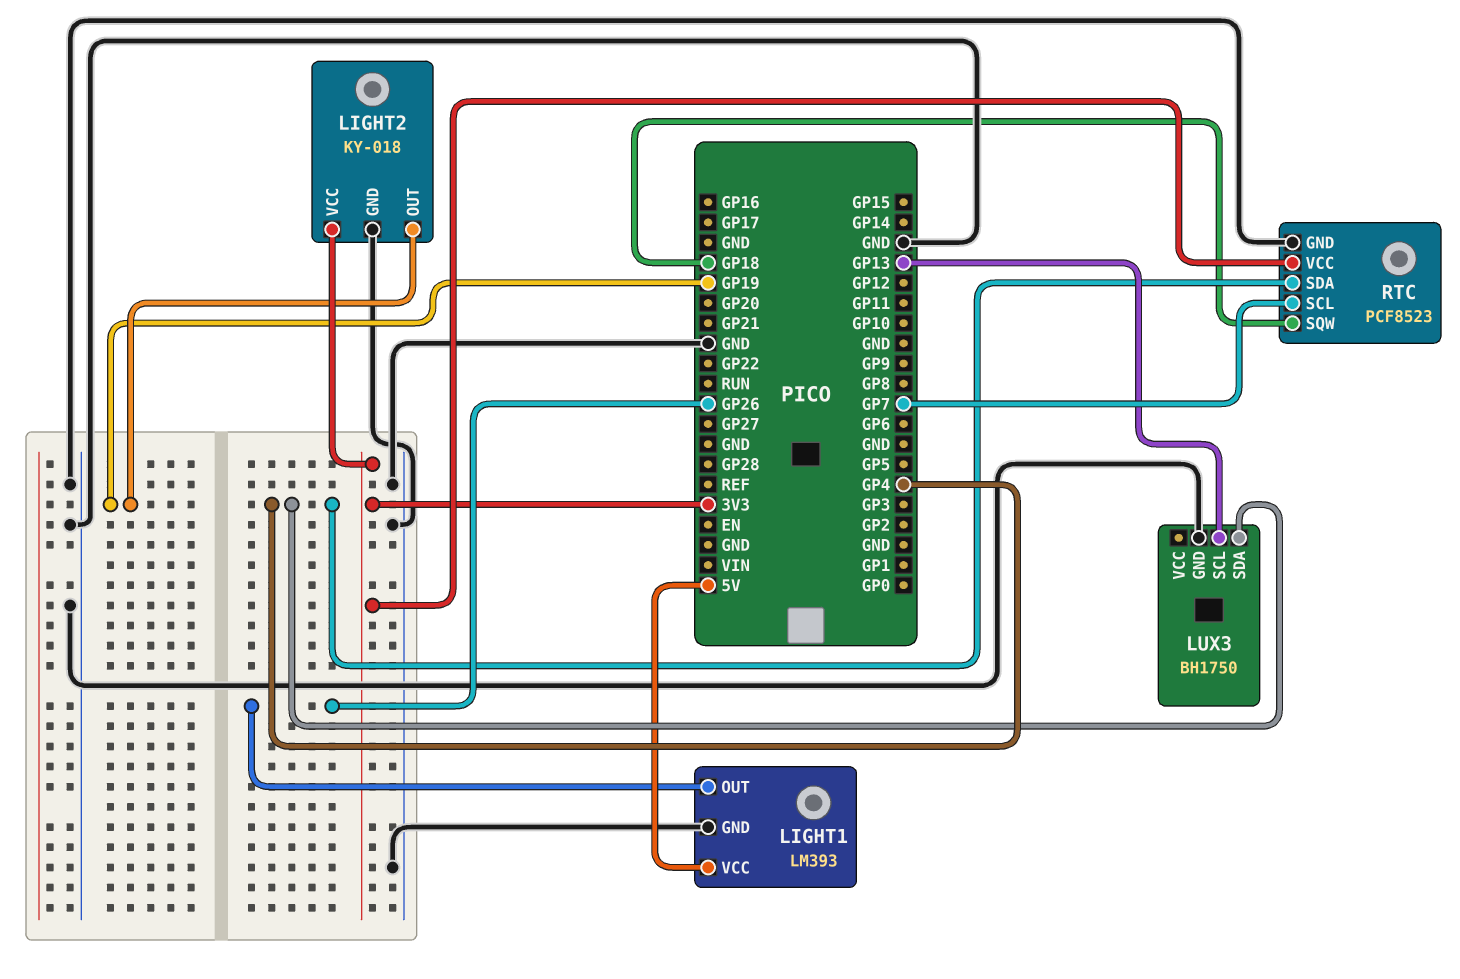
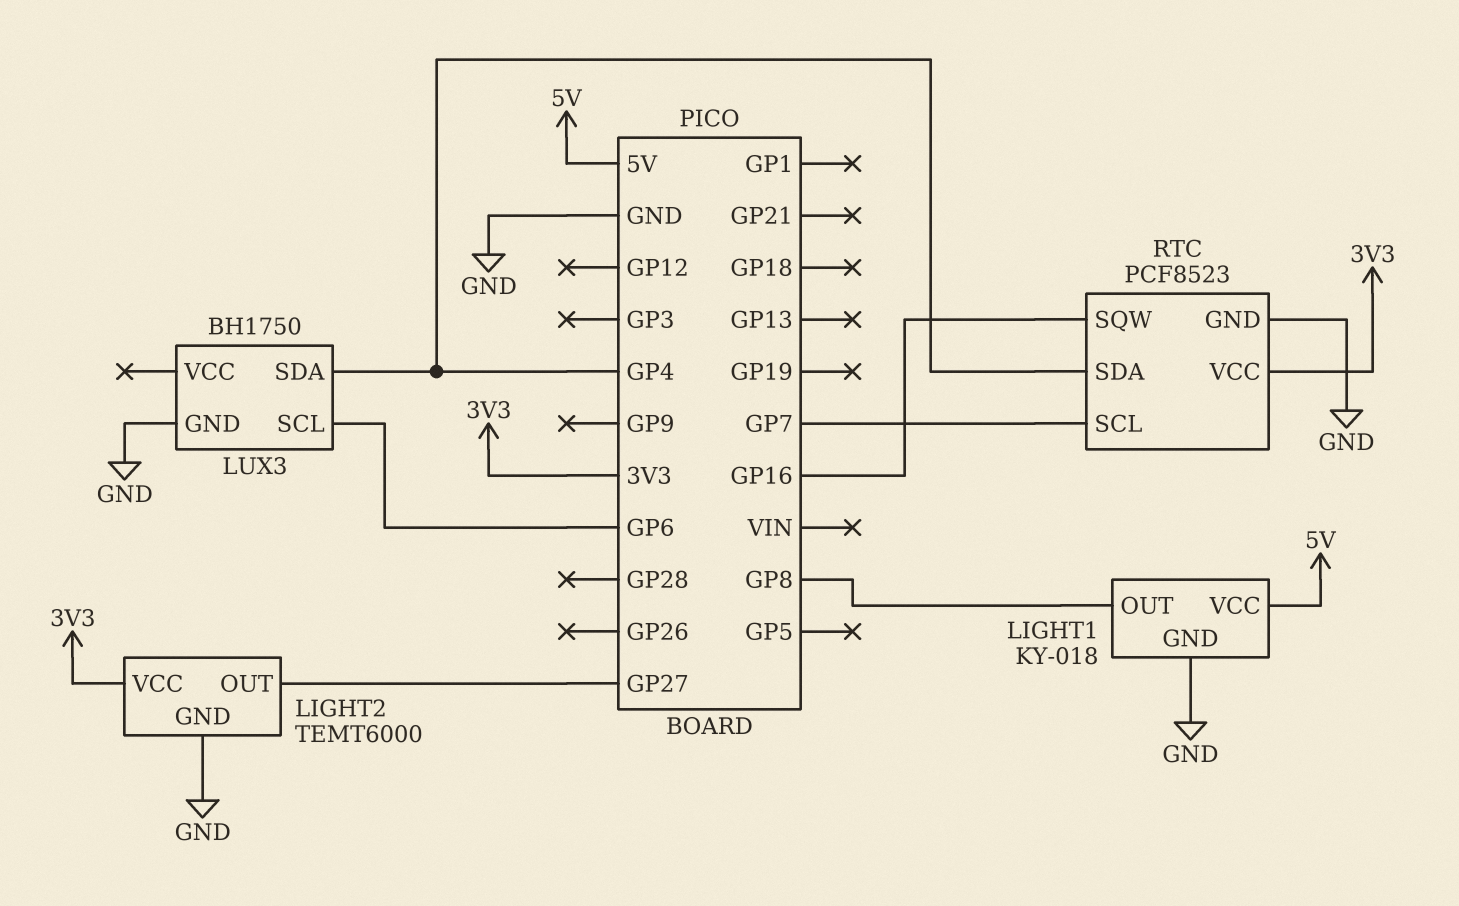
LIGHT1: LM393 -> KY-018
LIGHT1 pin OUT: GP26 -> GP8
LIGHT2: KY-018 -> TEMT6000
LIGHT2 pin OUT: GP19 -> GP27
LUX3 pin SCL: GP13 -> GP6
RTC pin SQW: GP18 -> GP16

